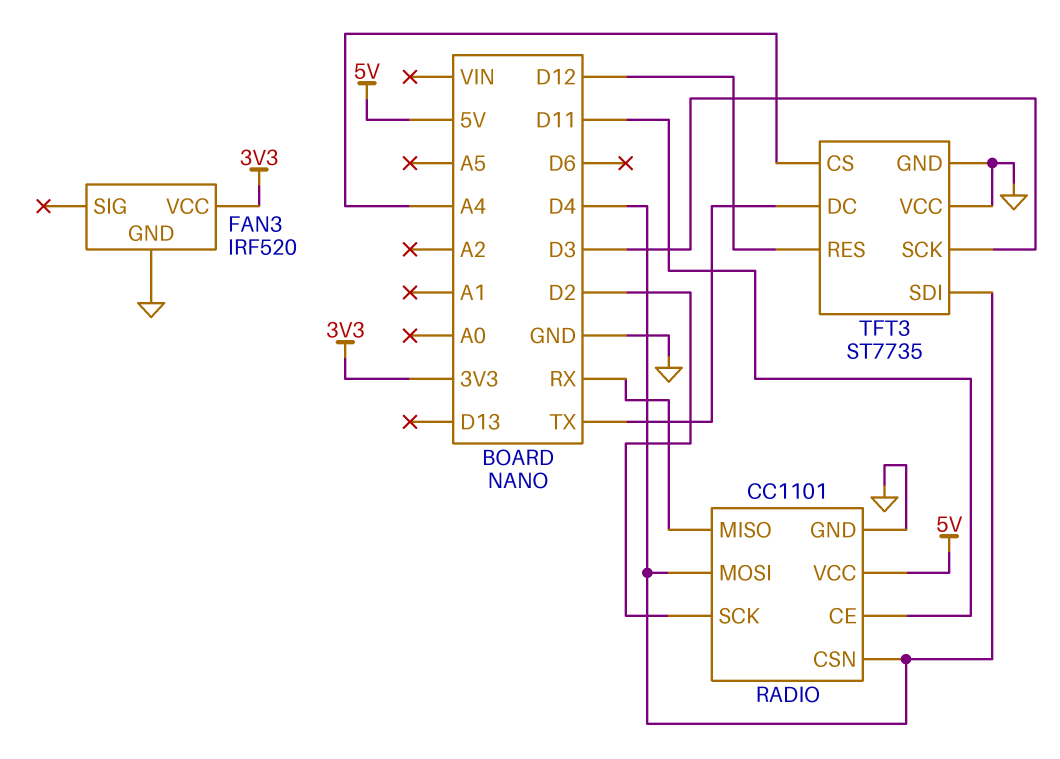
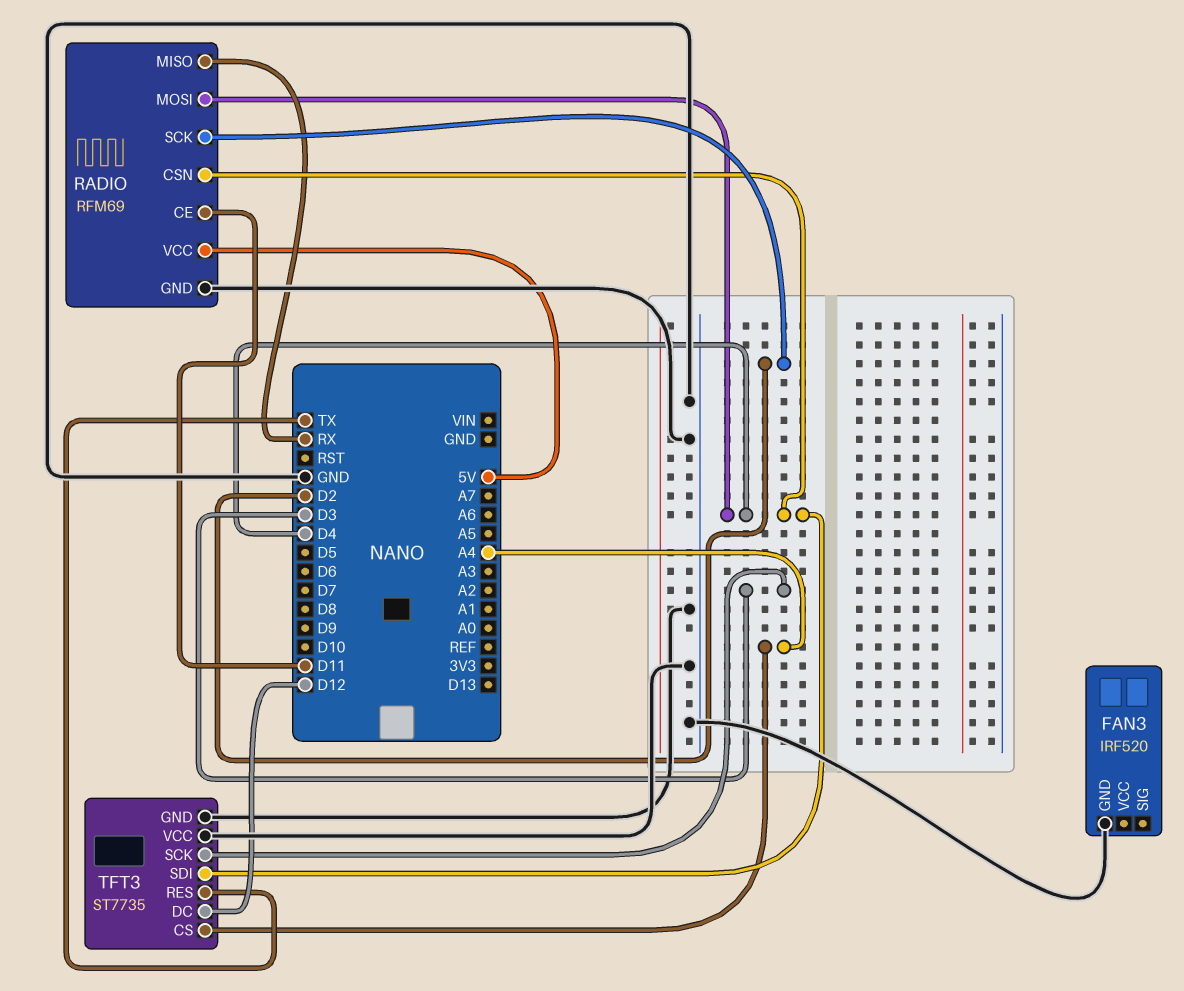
FAN3 pin VCC: 3V3 -> none
RADIO: CC1101 -> RFM69
TFT3 pin DC: TX -> D12
TFT3 pin RES: D12 -> TX

